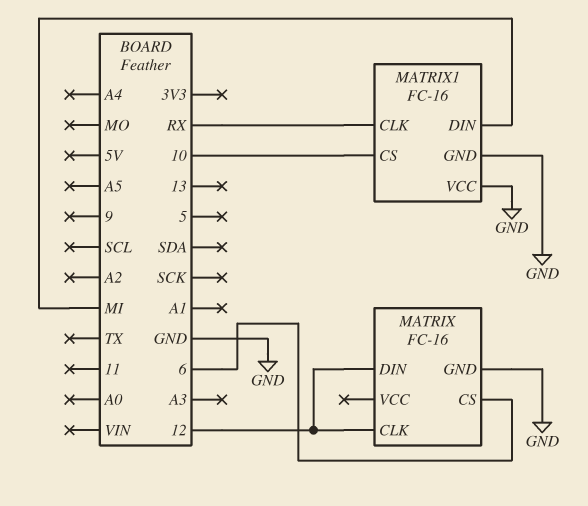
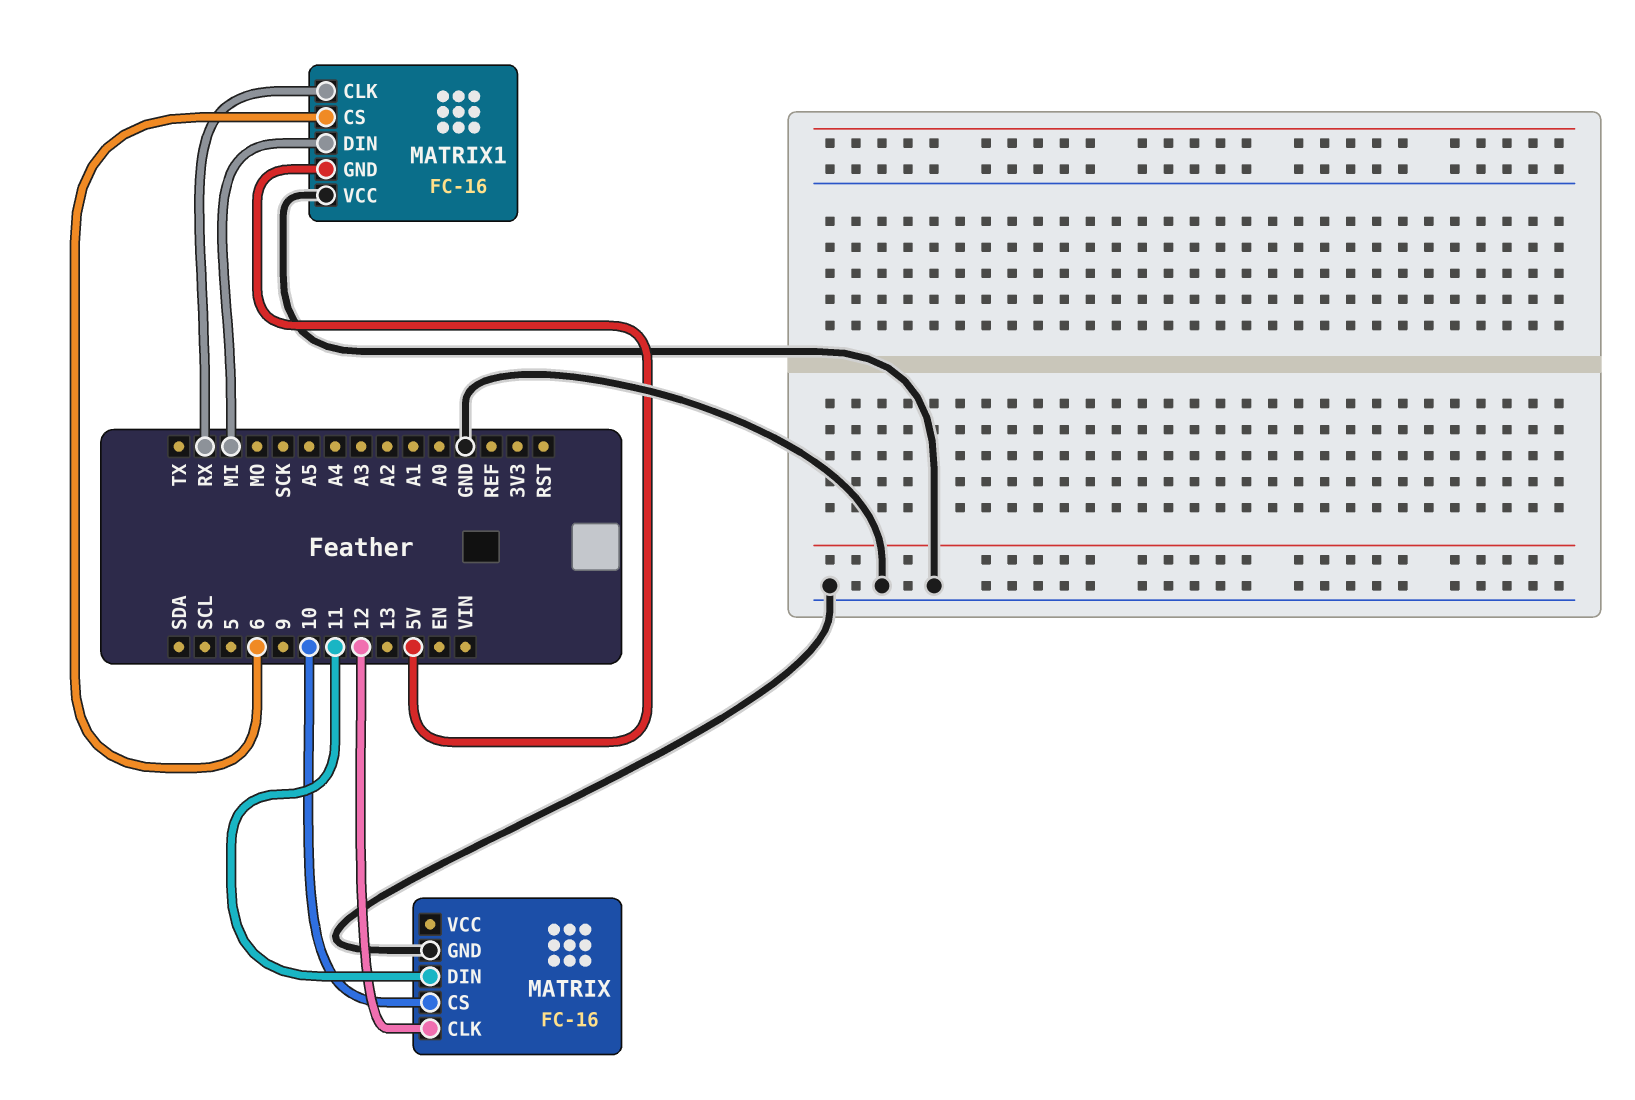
MATRIX pin CS: 6 -> 10
MATRIX pin DIN: 12 -> 11
MATRIX1 pin CS: 10 -> 6
MATRIX1 pin GND: GND -> 5V

